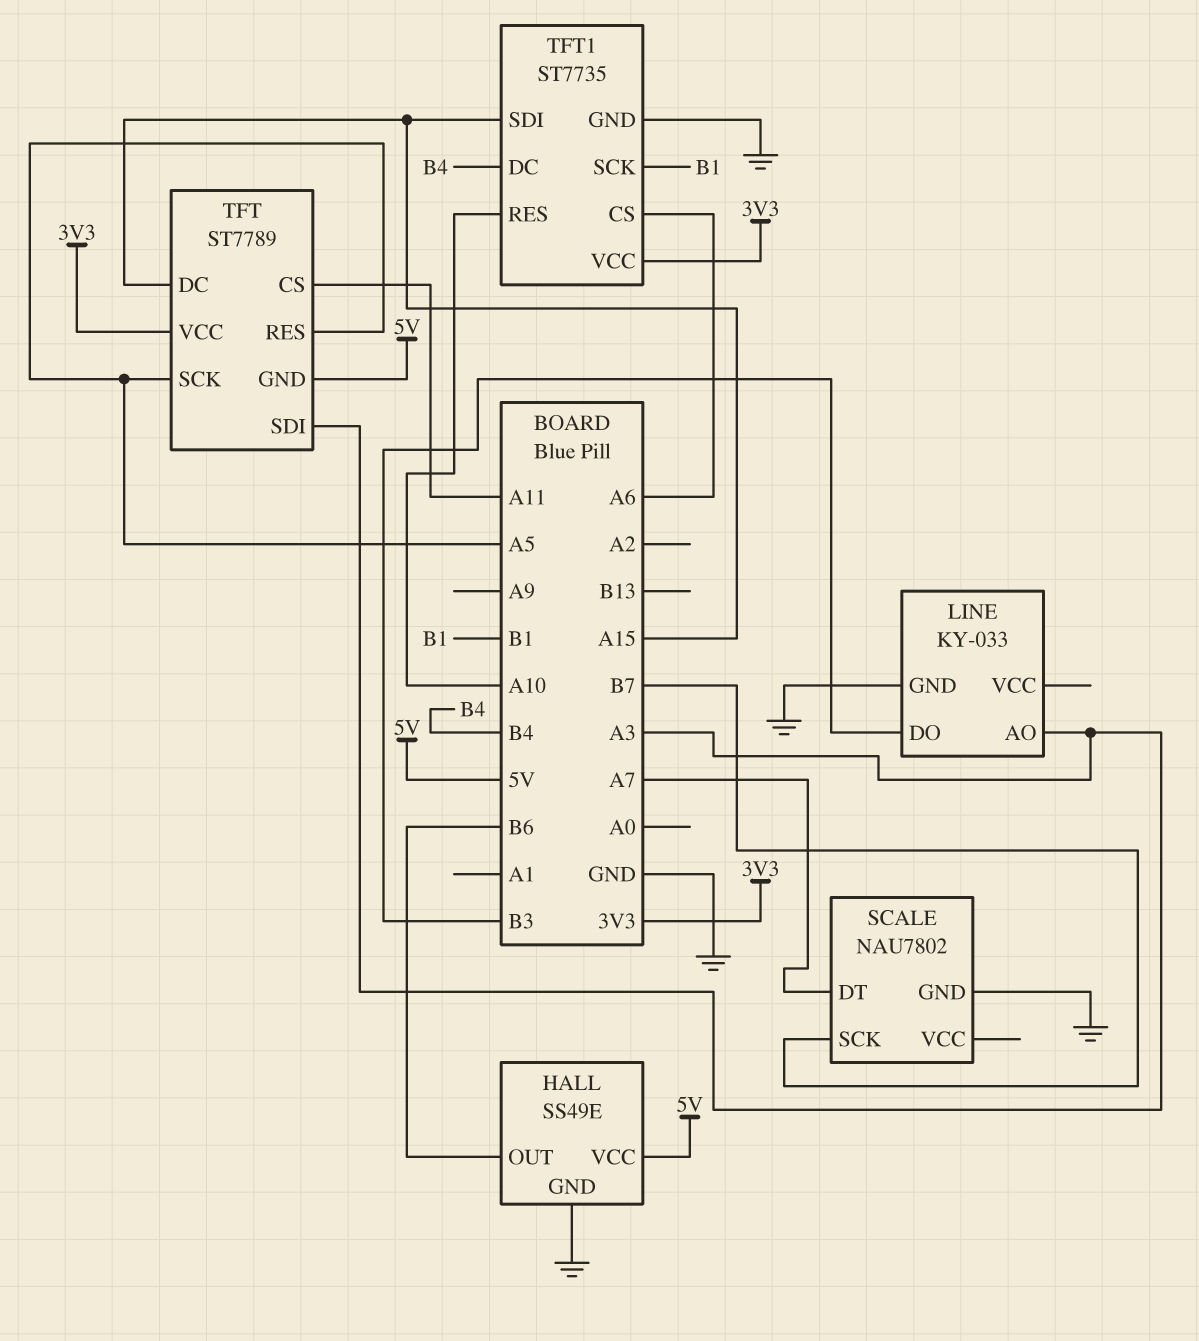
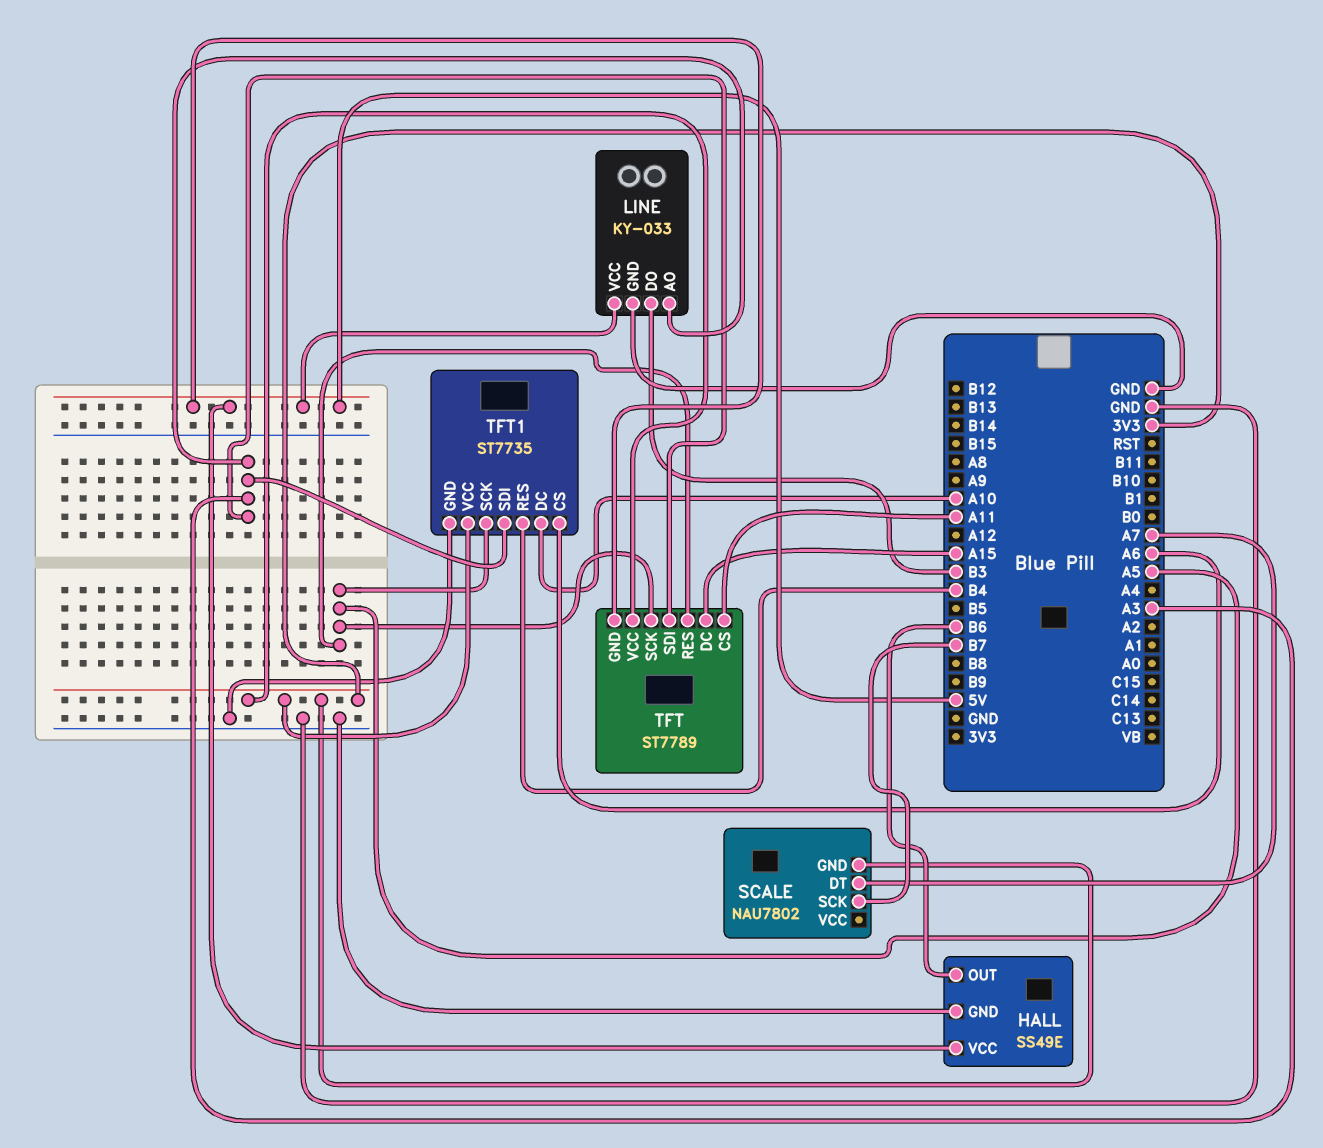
LINE pin VCC: none -> 5V
SCALE pin GND: GND -> 3V3
TFT1 pin DC: B4 -> A10
TFT1 pin RES: A10 -> B4
TFT1 pin SCK: B1 -> A5
TFT1 pin SDI: A15 -> A3

